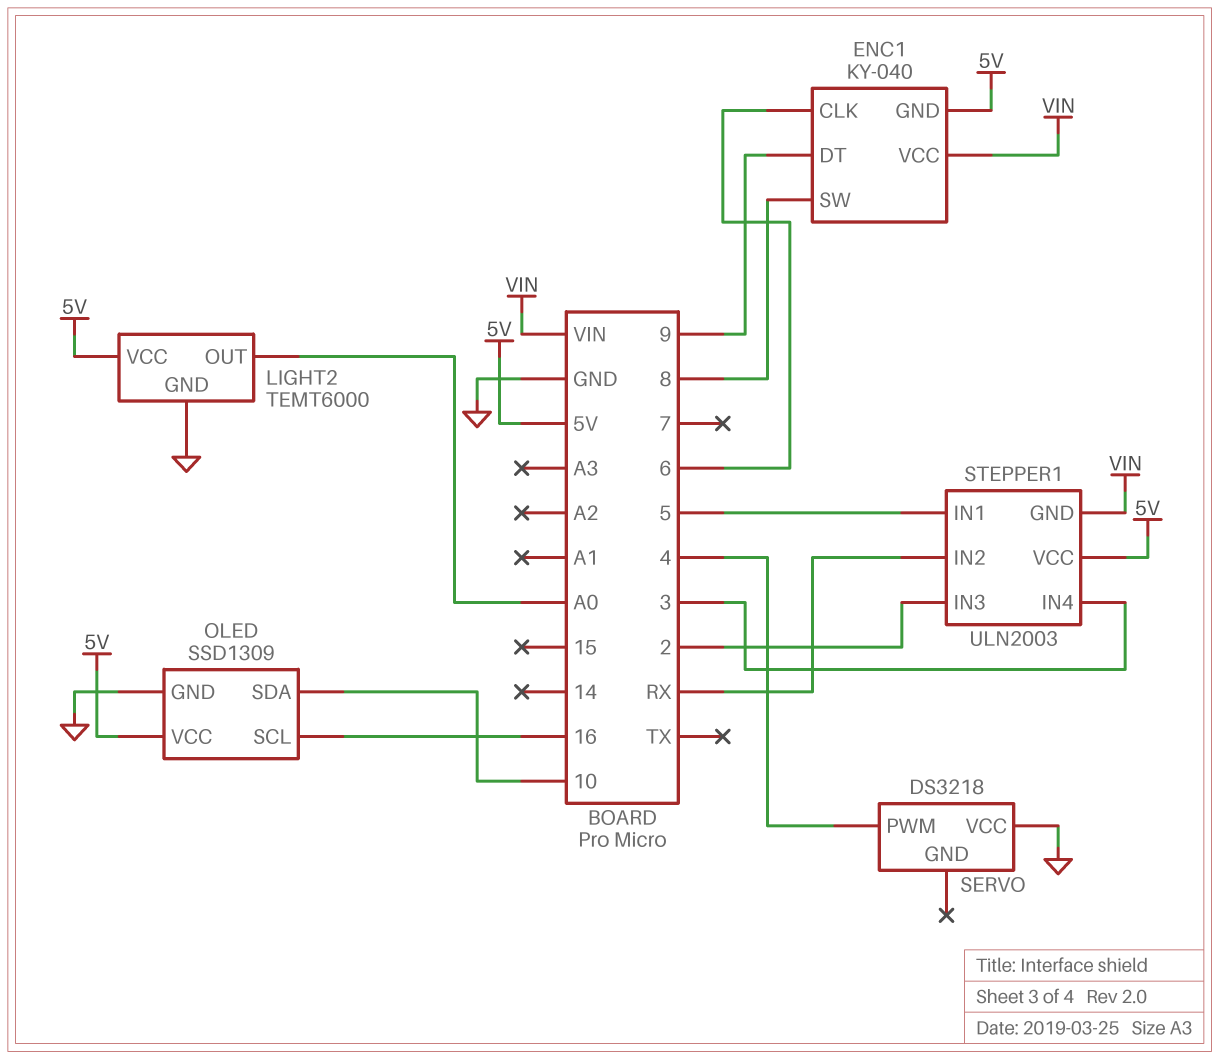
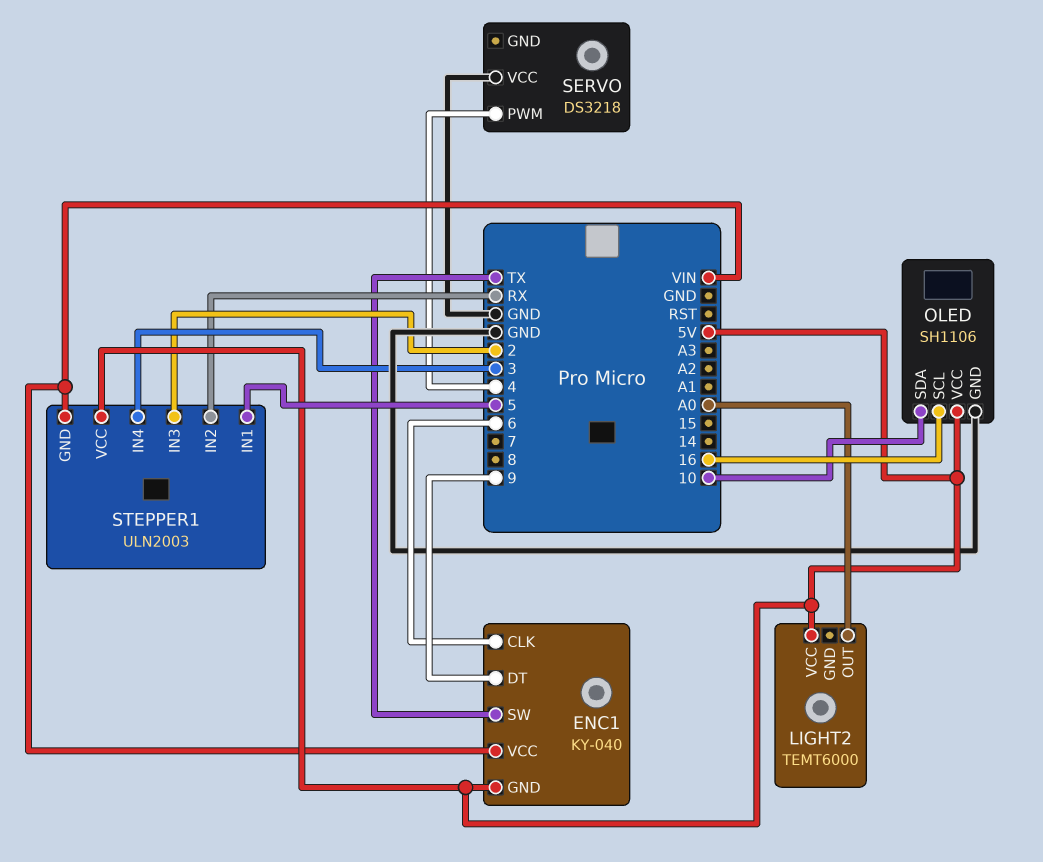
ENC1 pin SW: 8 -> TX
LIGHT2 pin GND: GND -> none
OLED: SSD1309 -> SH1106

